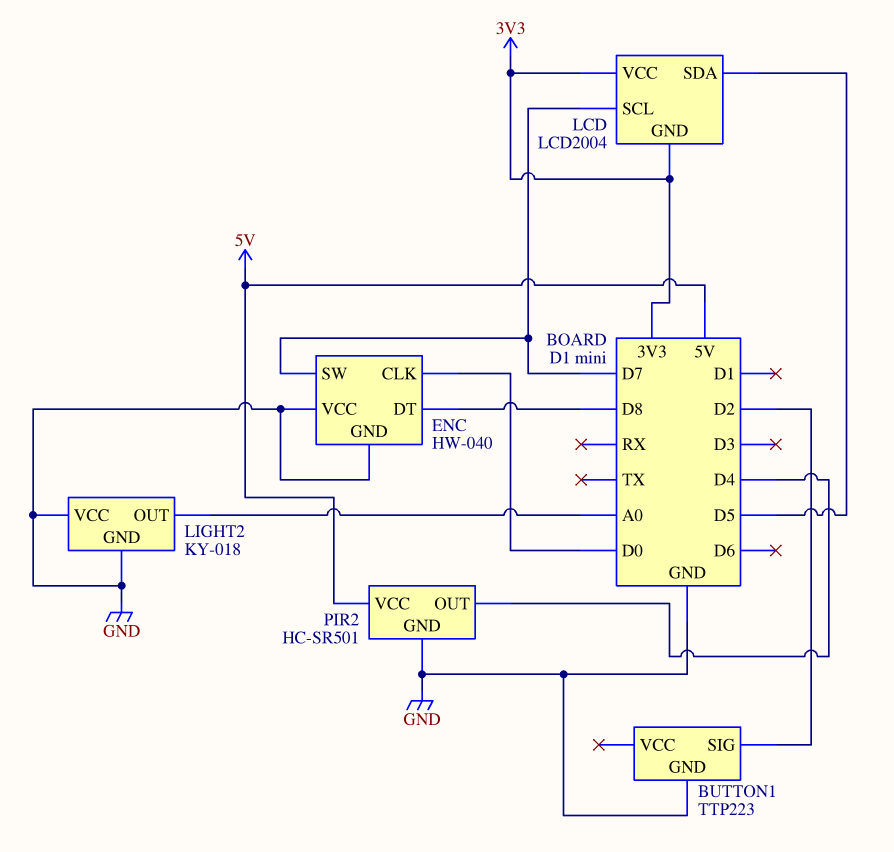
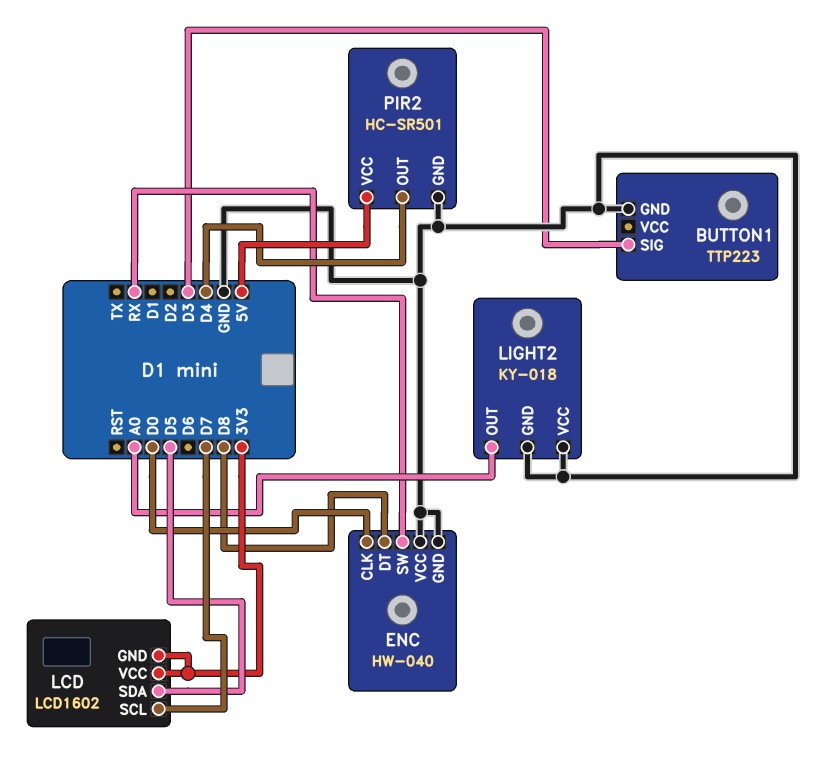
BUTTON1 pin SIG: D2 -> D3
ENC pin SW: D7 -> RX
LCD: LCD2004 -> LCD1602

